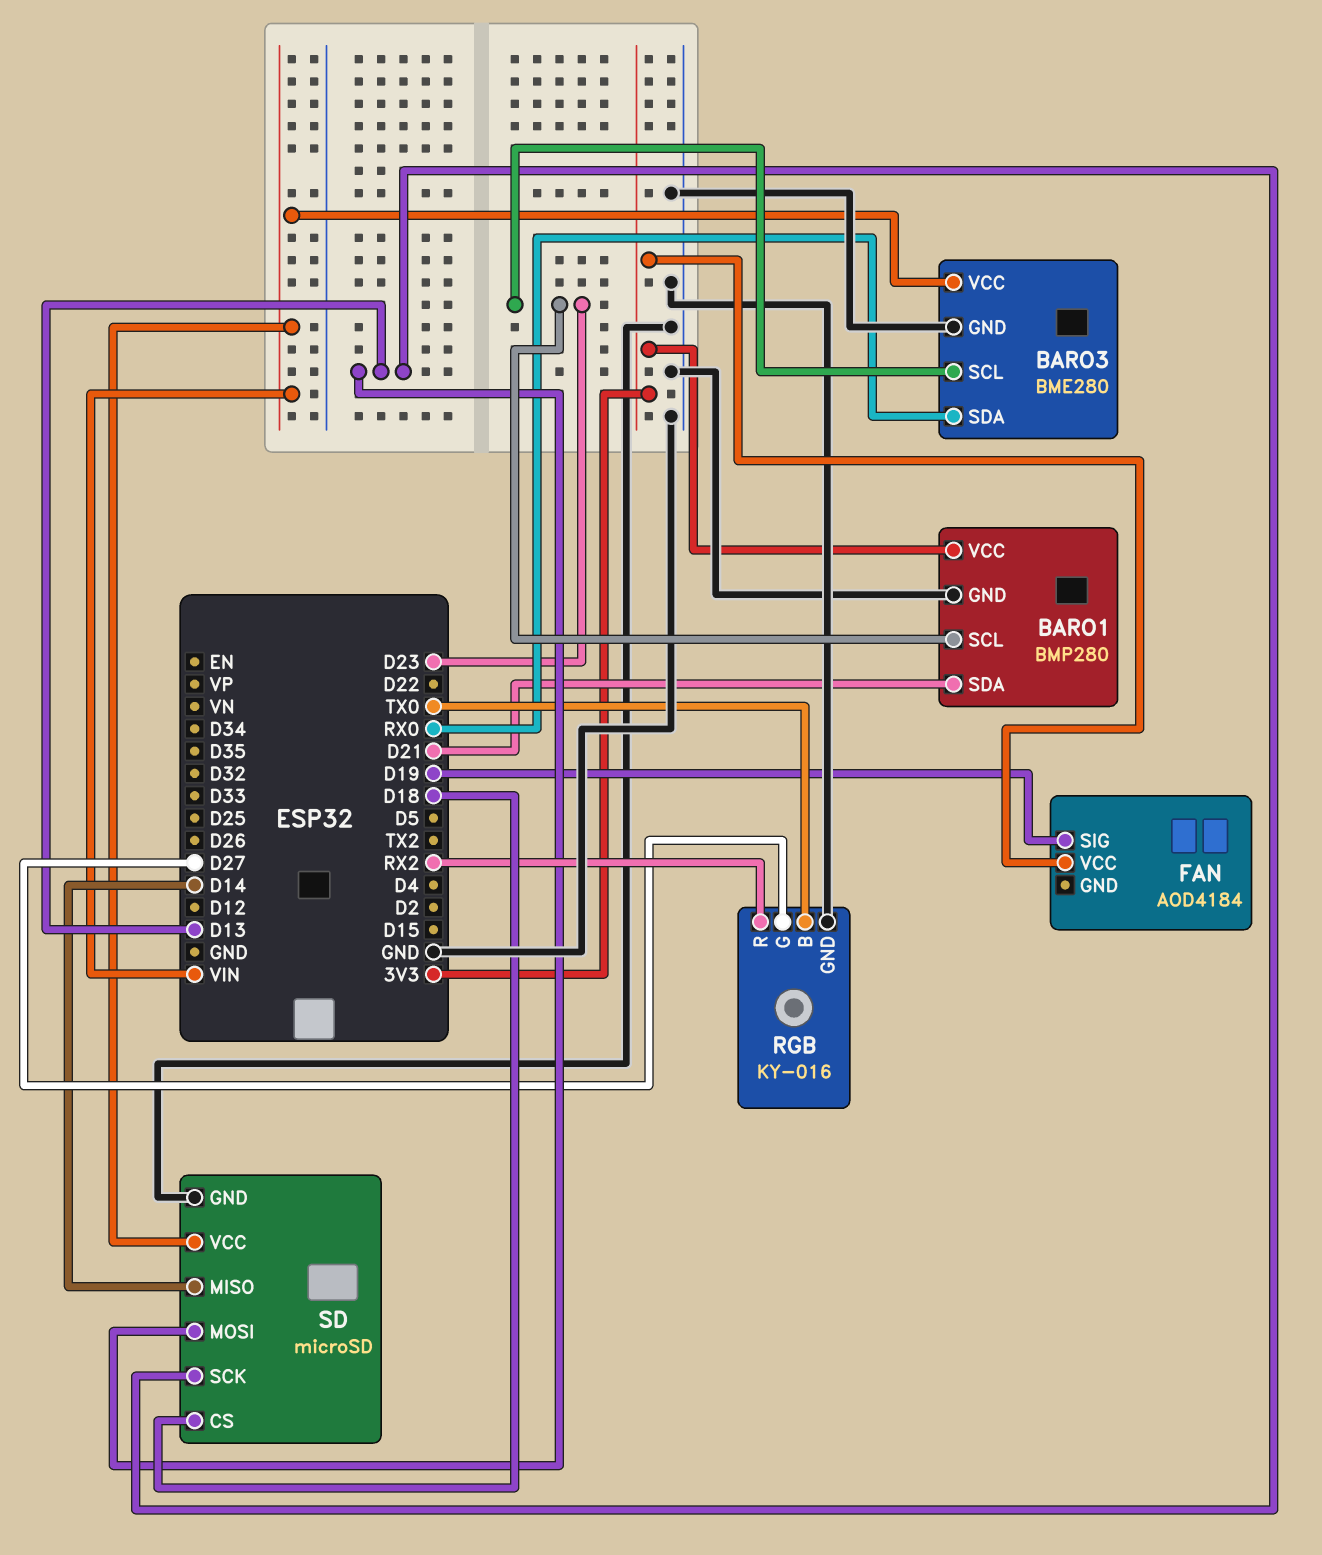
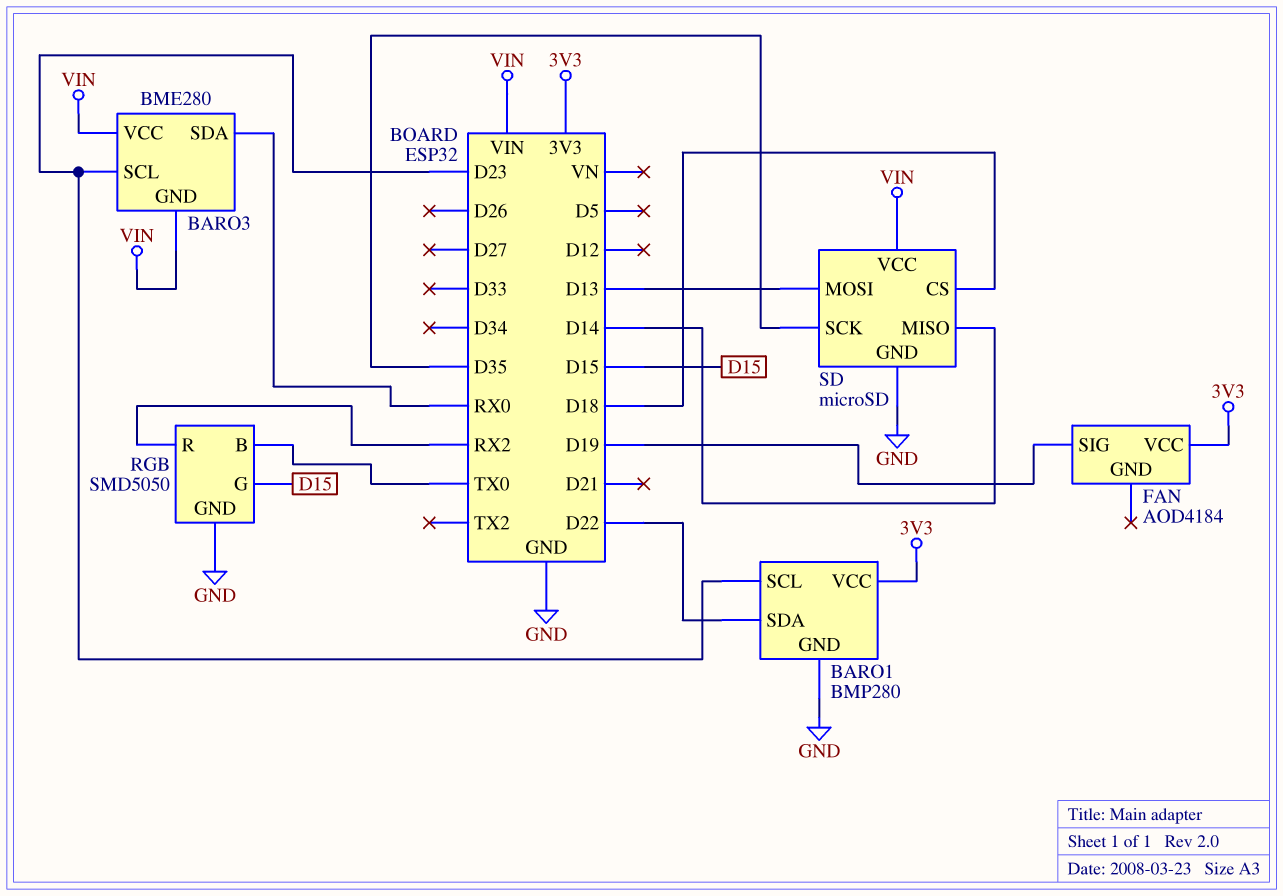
BARO1 pin SDA: D21 -> D22
BARO3 pin GND: GND -> VIN
RGB: KY-016 -> SMD5050
RGB pin G: D27 -> D15
SD pin SCK: D13 -> D35

